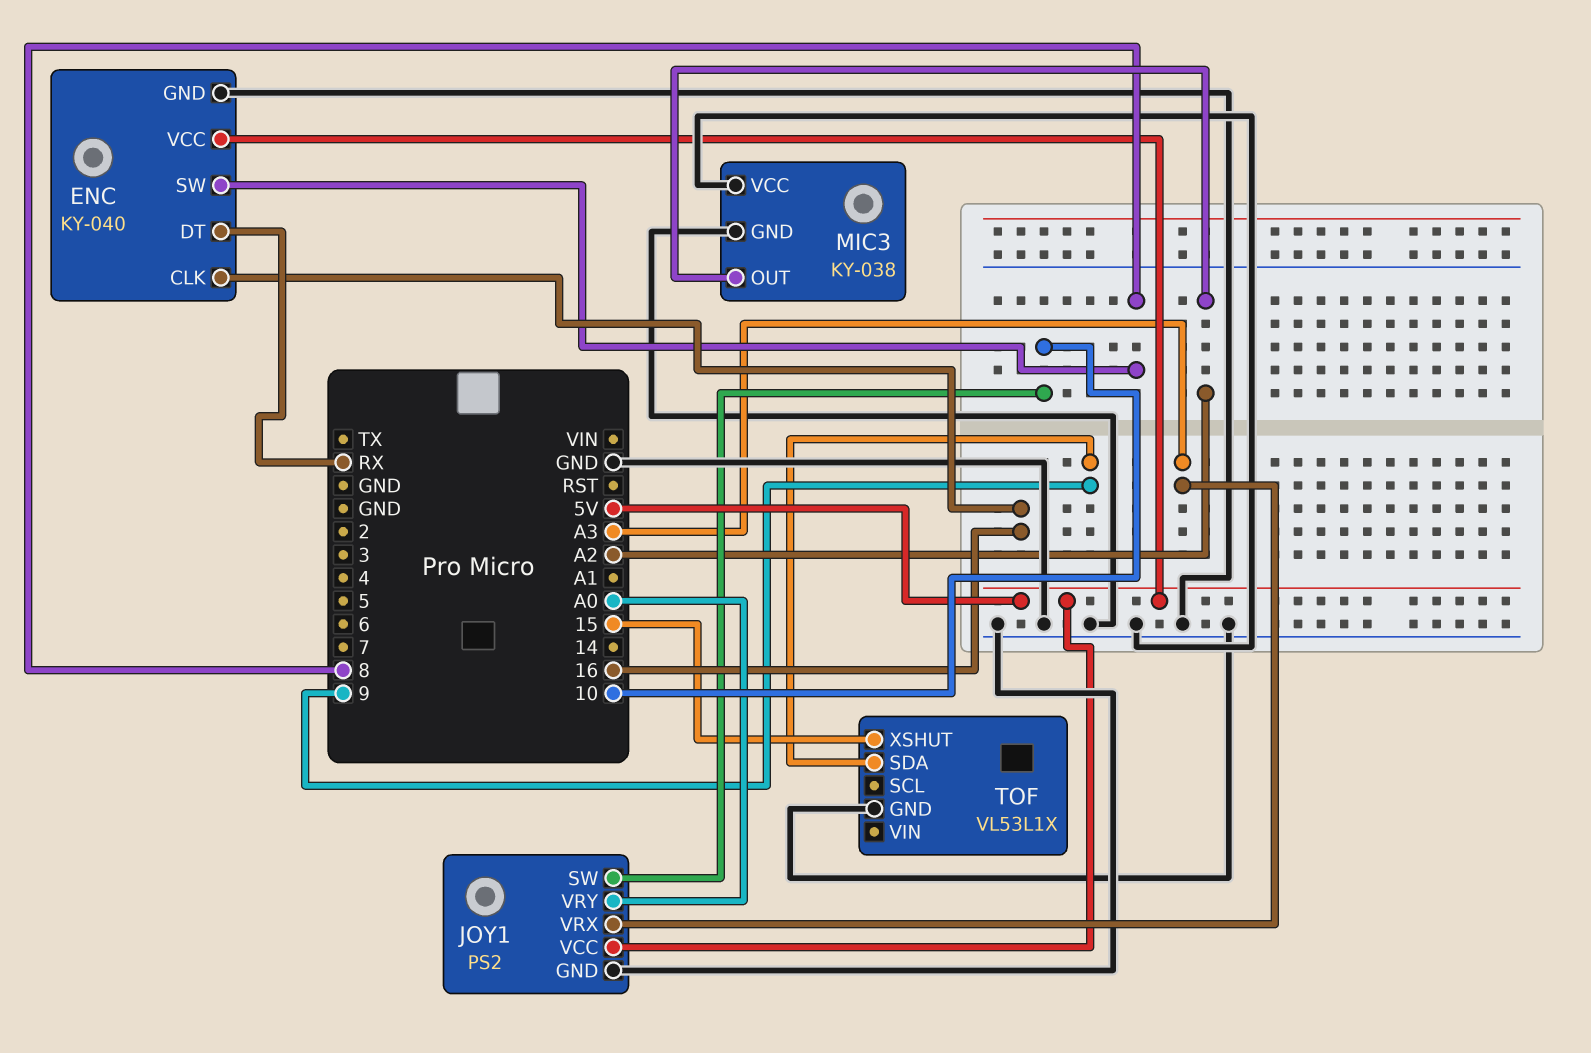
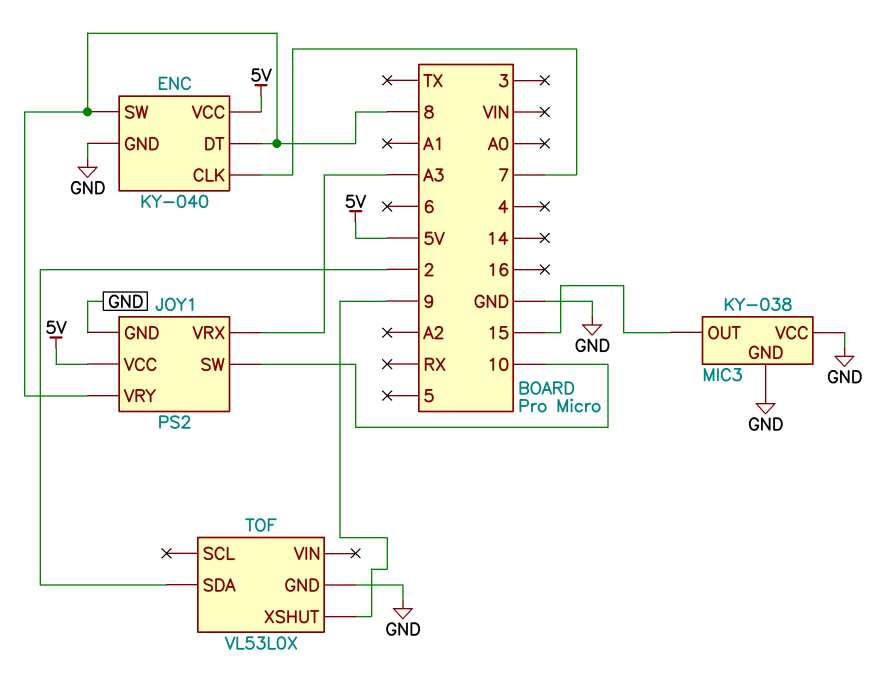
ENC pin CLK: 16 -> 7
ENC pin DT: RX -> 8
JOY1 pin VRY: A0 -> 8
MIC3 pin OUT: A2 -> 15
TOF: VL53L1X -> VL53L0X
TOF pin SDA: 9 -> 2
TOF pin XSHUT: 15 -> 9

